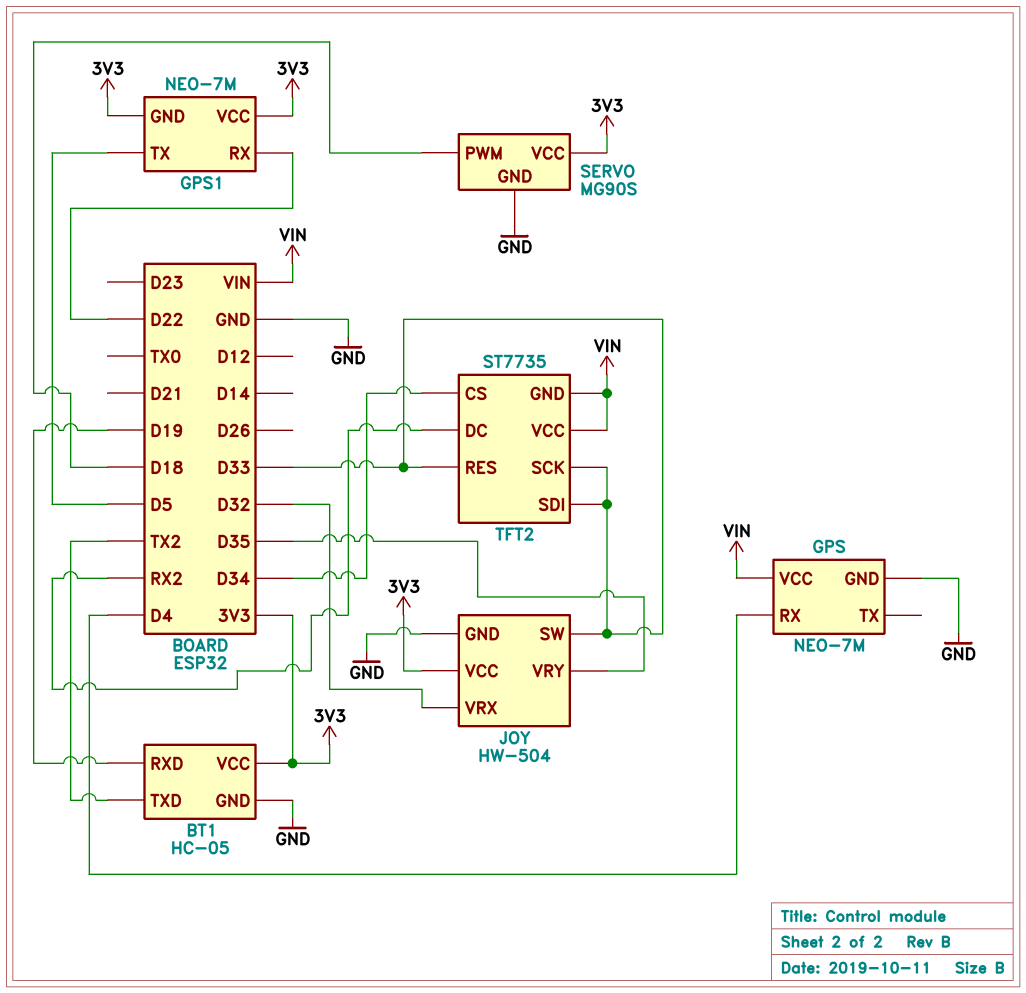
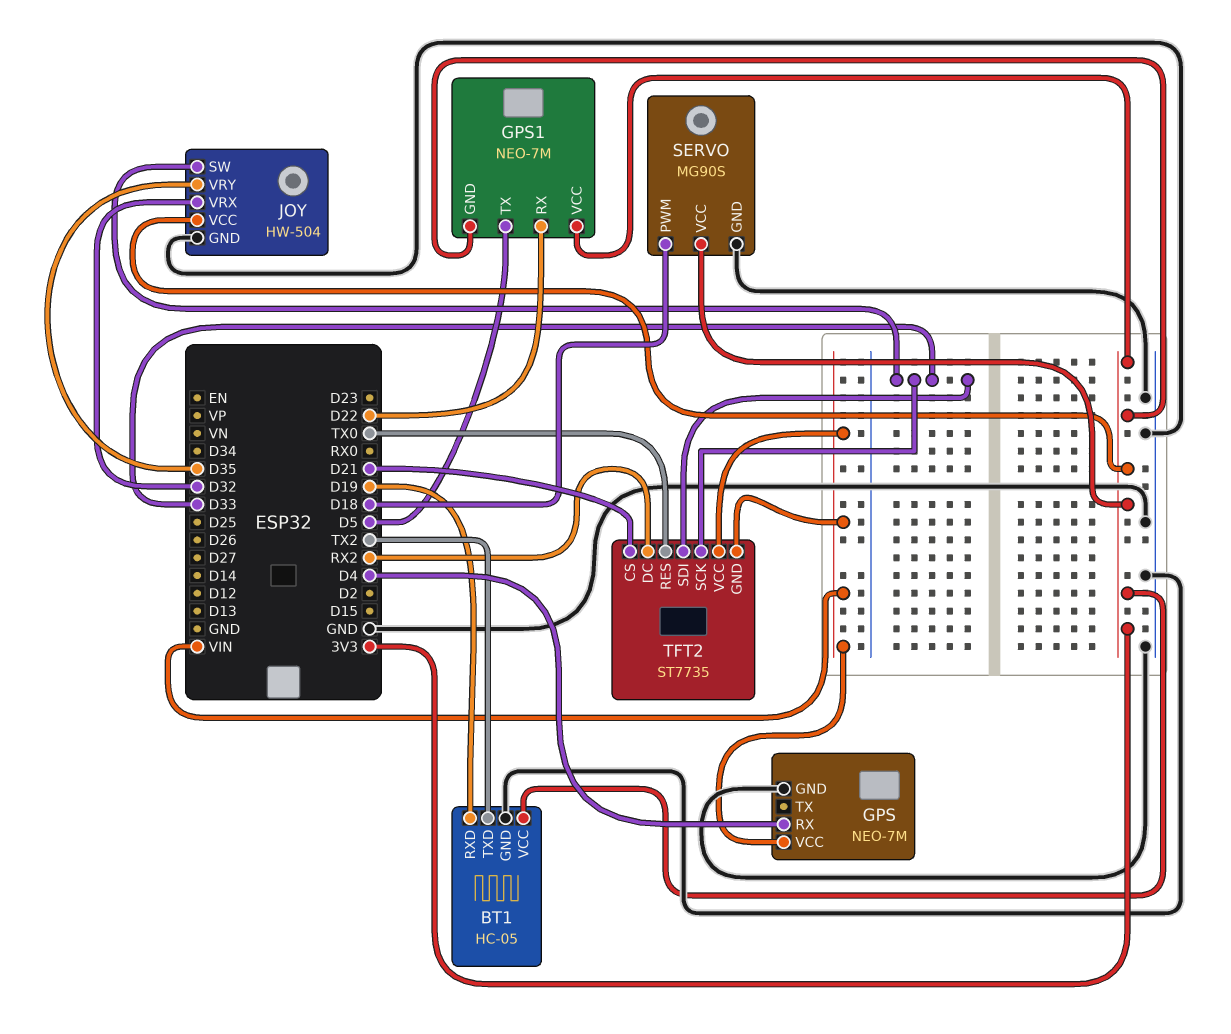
TFT2 pin CS: D34 -> D21
TFT2 pin RES: D33 -> TX0

